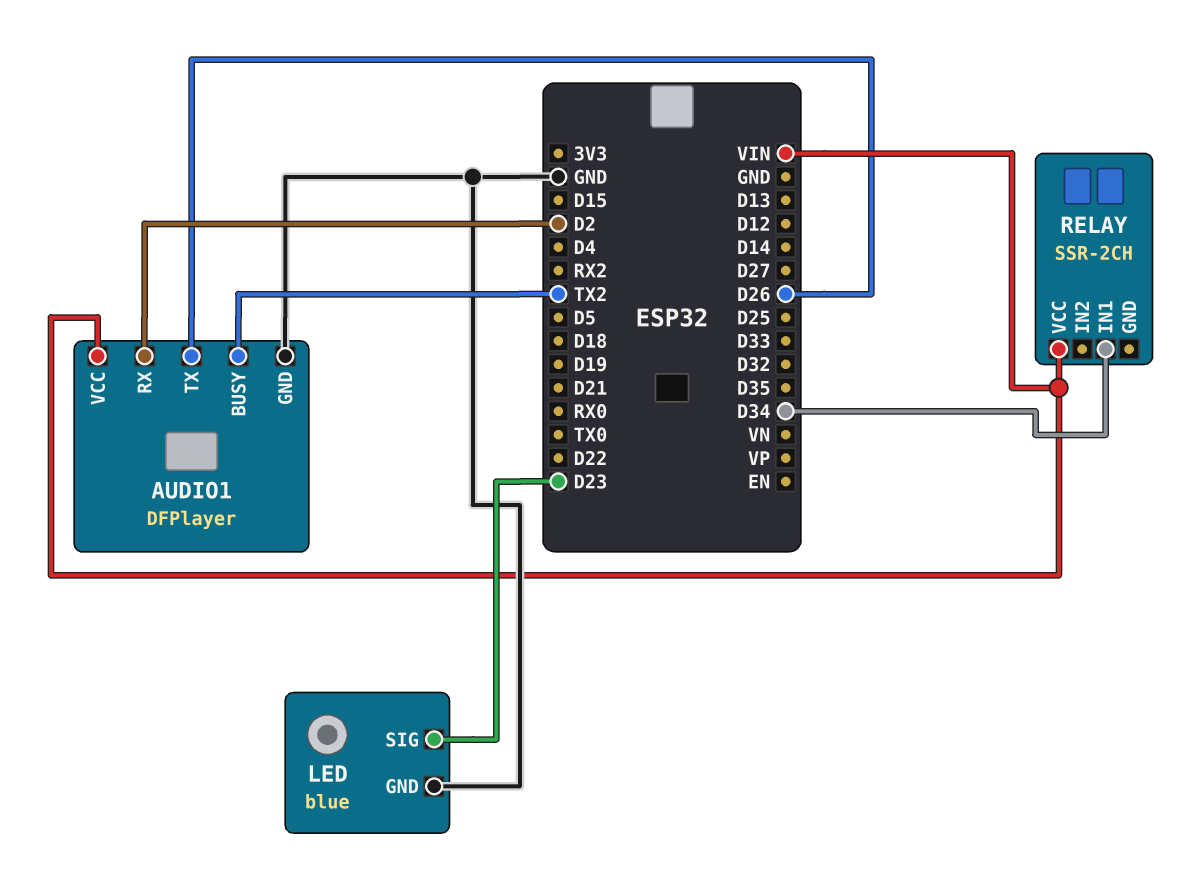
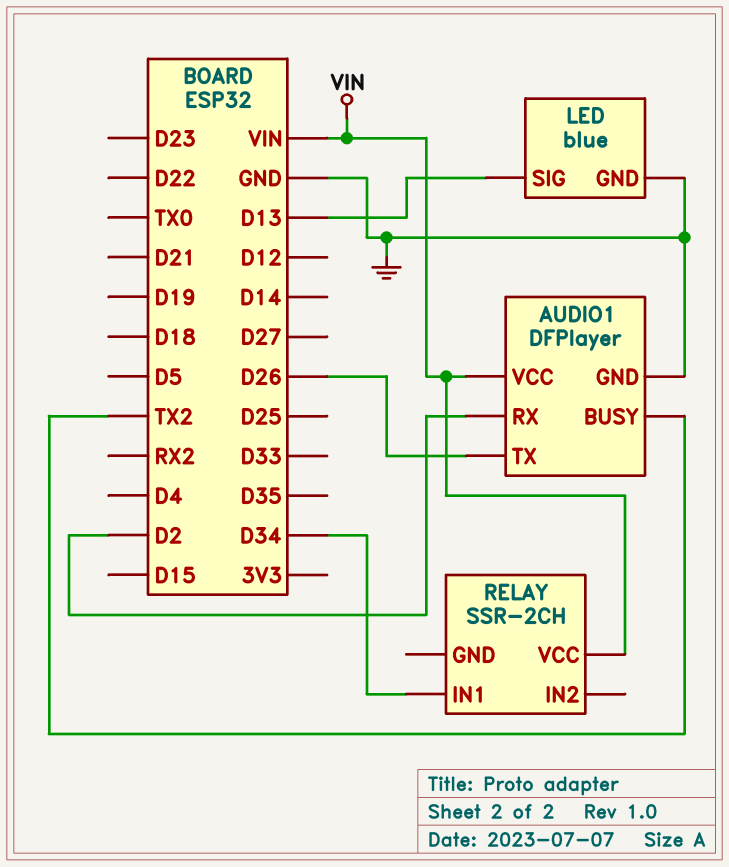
LED pin SIG: D23 -> D13

